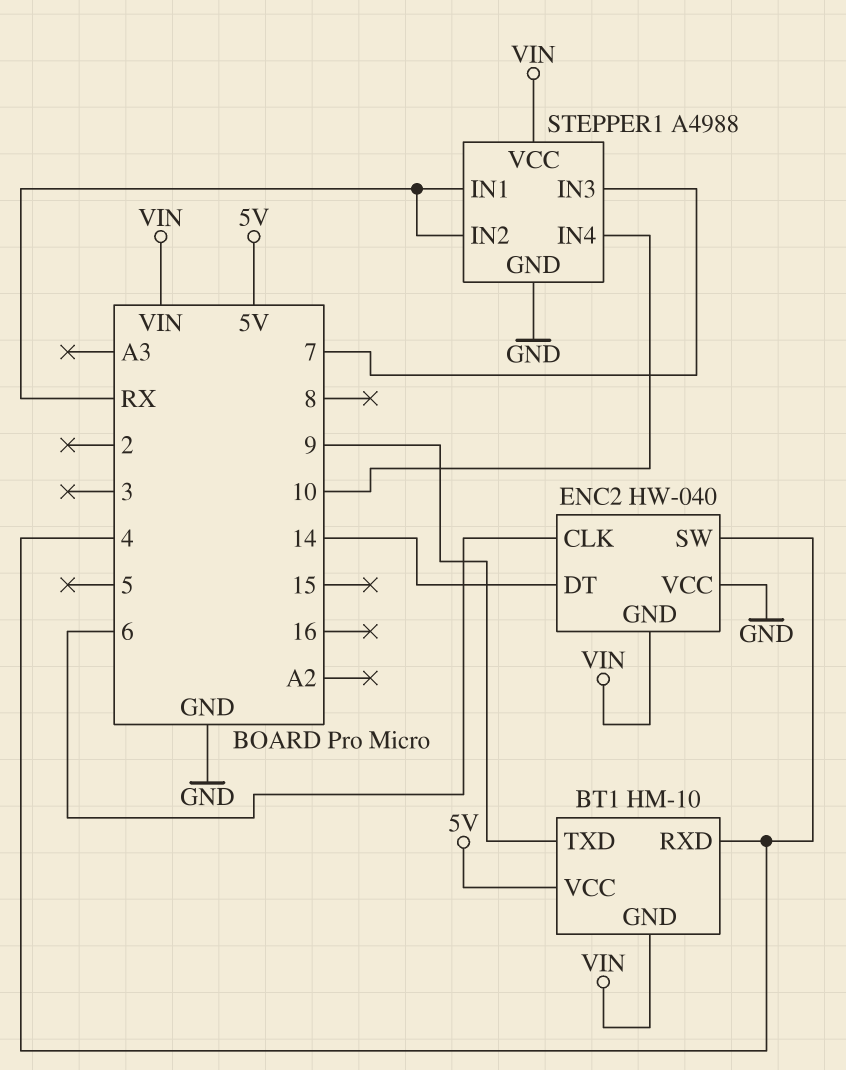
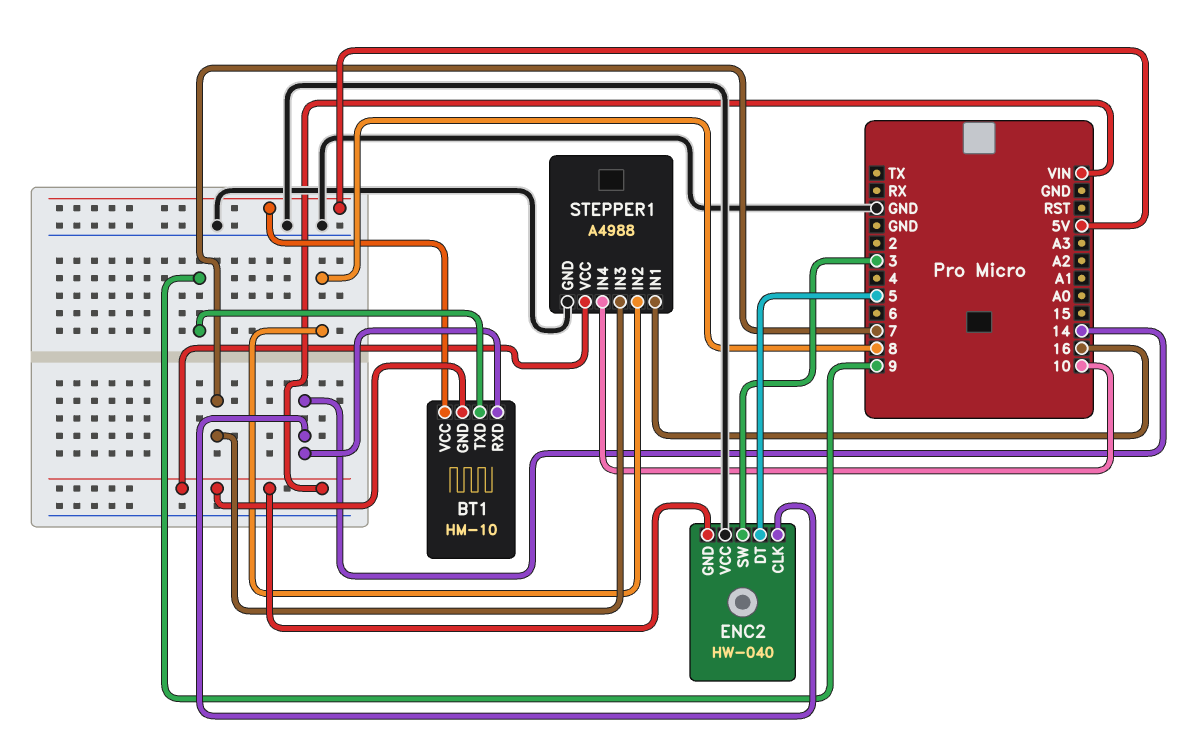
BT1 pin RXD: 4 -> 14
ENC2 pin CLK: 6 -> 14
ENC2 pin DT: 14 -> 5
ENC2 pin SW: 4 -> 3
STEPPER1 pin IN1: RX -> 16
STEPPER1 pin IN2: RX -> 8

